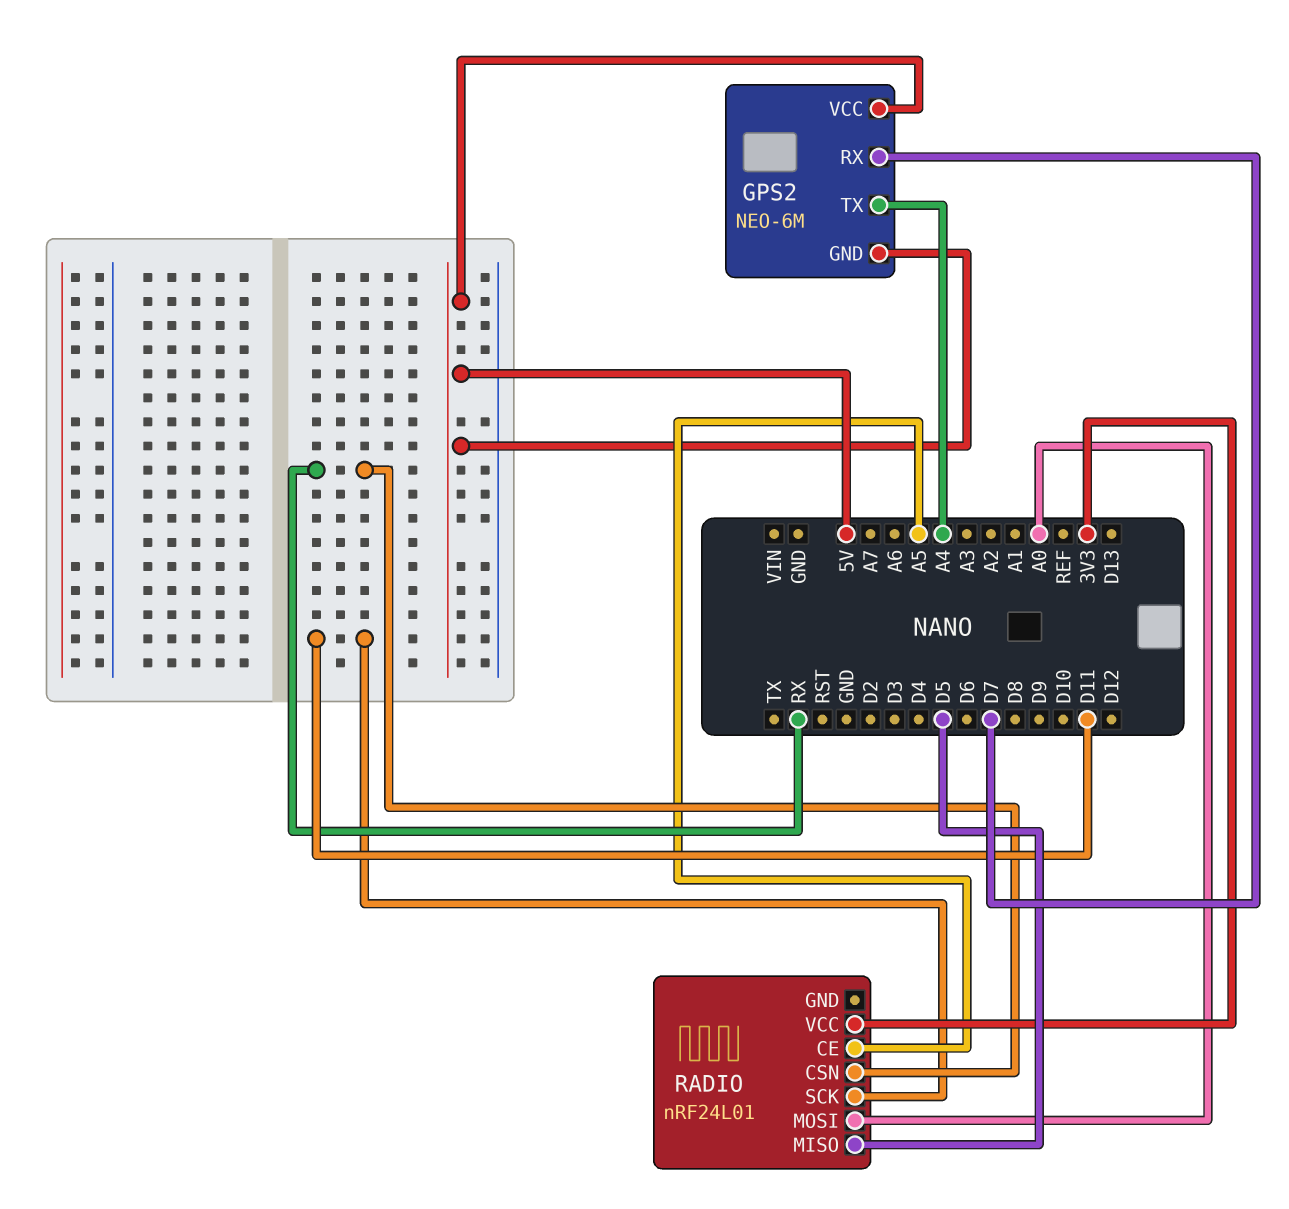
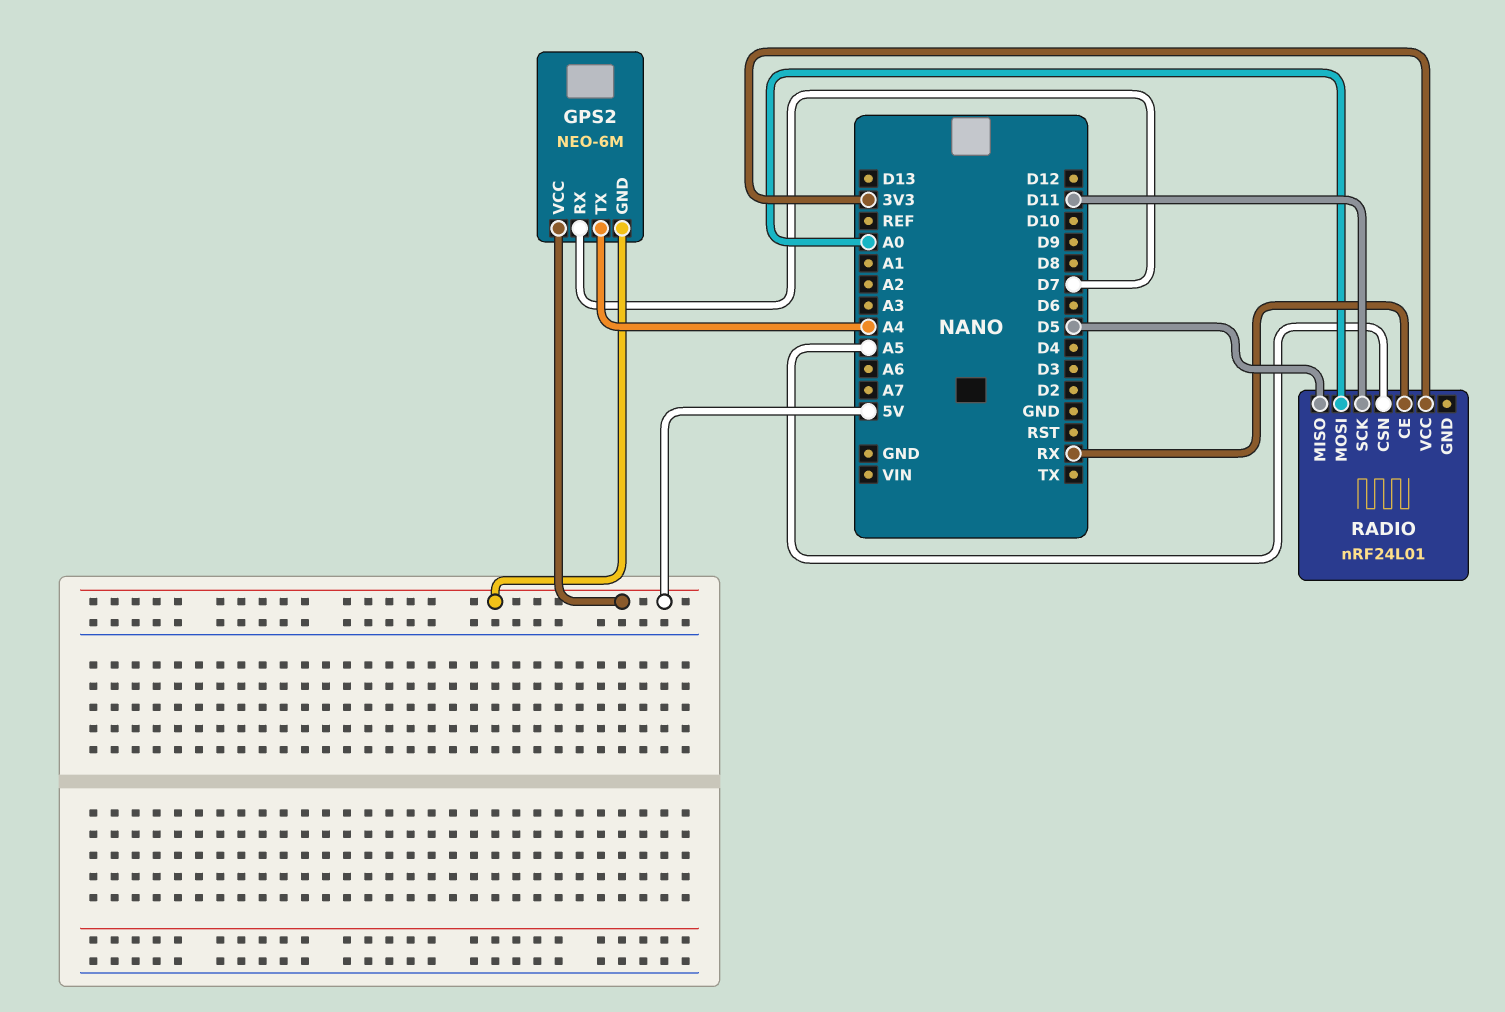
RADIO pin CE: A5 -> RX
RADIO pin CSN: RX -> A5

